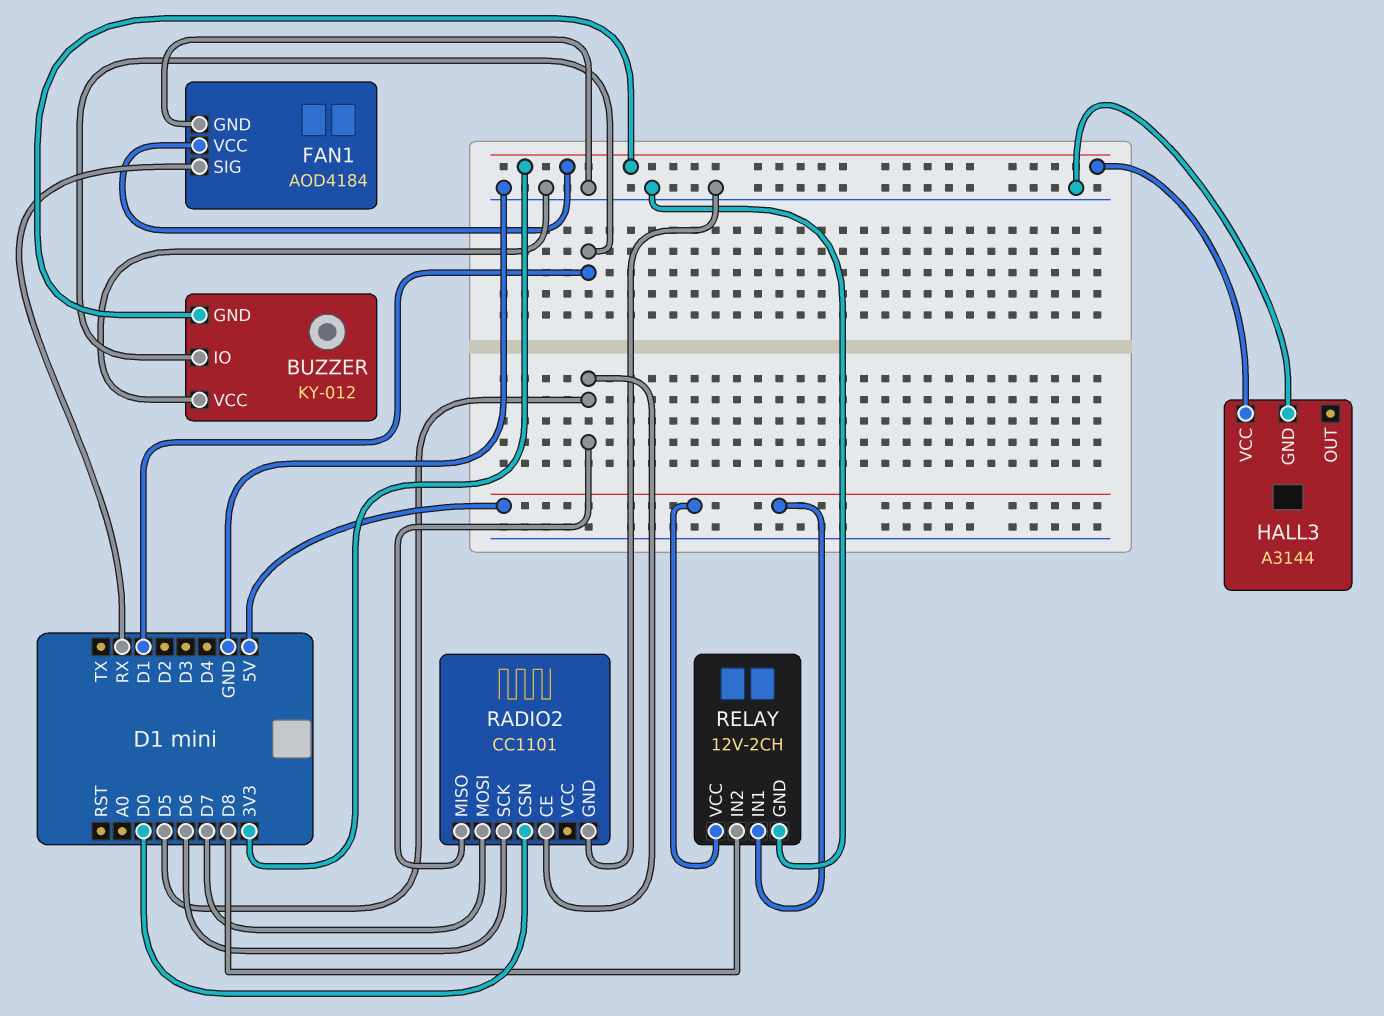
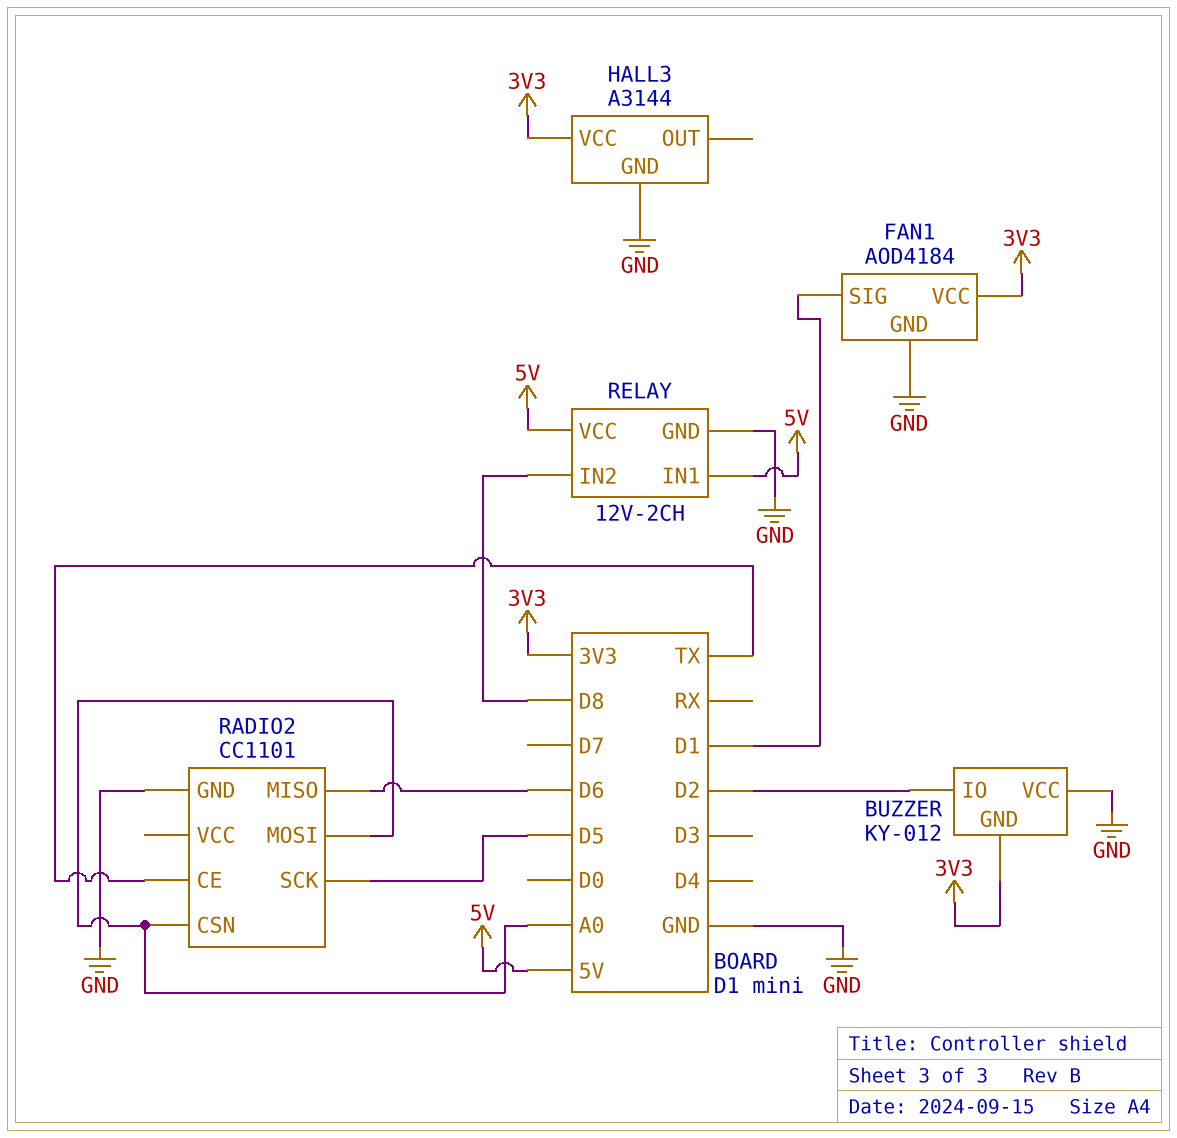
BUZZER pin IO: D1 -> D2
FAN1 pin SIG: RX -> D1
RADIO2 pin CE: D5 -> TX
RADIO2 pin CSN: D0 -> A0
RADIO2 pin MISO: D5 -> D6
RADIO2 pin MOSI: D7 -> A0
RADIO2 pin SCK: D6 -> D5

